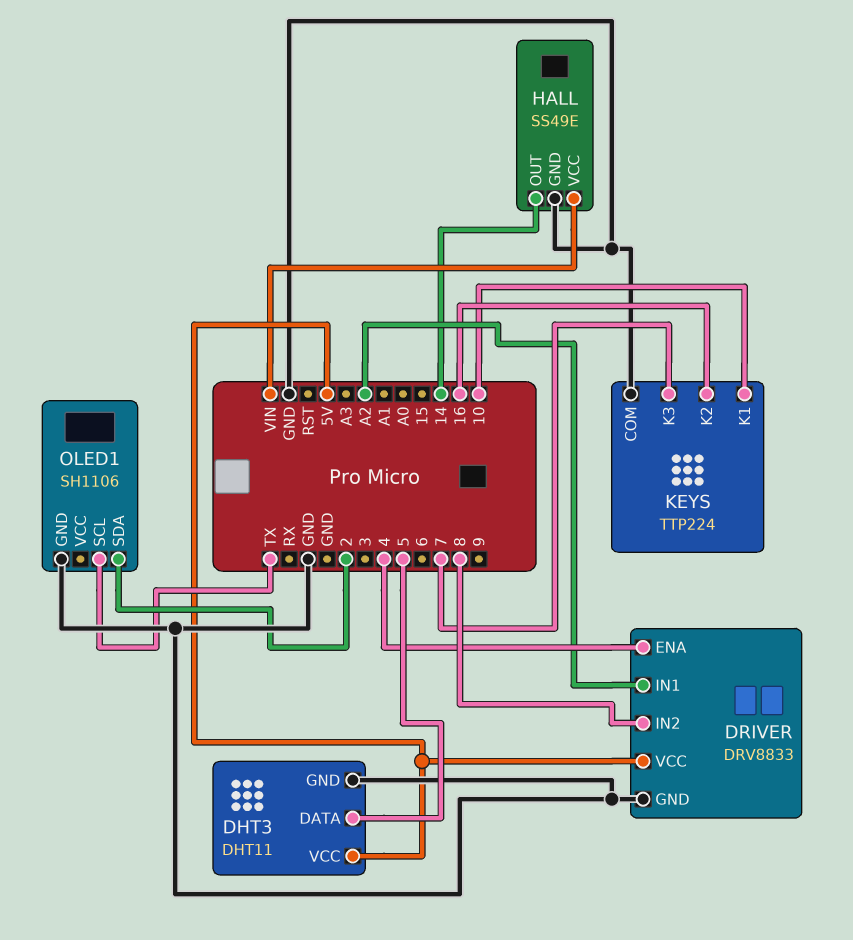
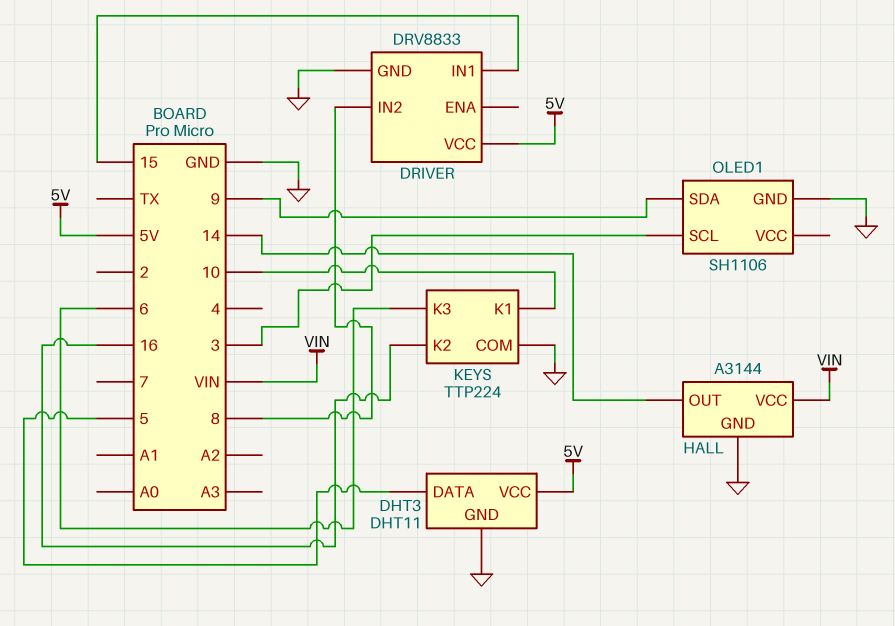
DRIVER pin ENA: 4 -> none
DRIVER pin IN1: A2 -> 15
HALL: SS49E -> A3144
KEYS pin K3: 7 -> 6
OLED1 pin SCL: TX -> 3
OLED1 pin SDA: 2 -> 9

